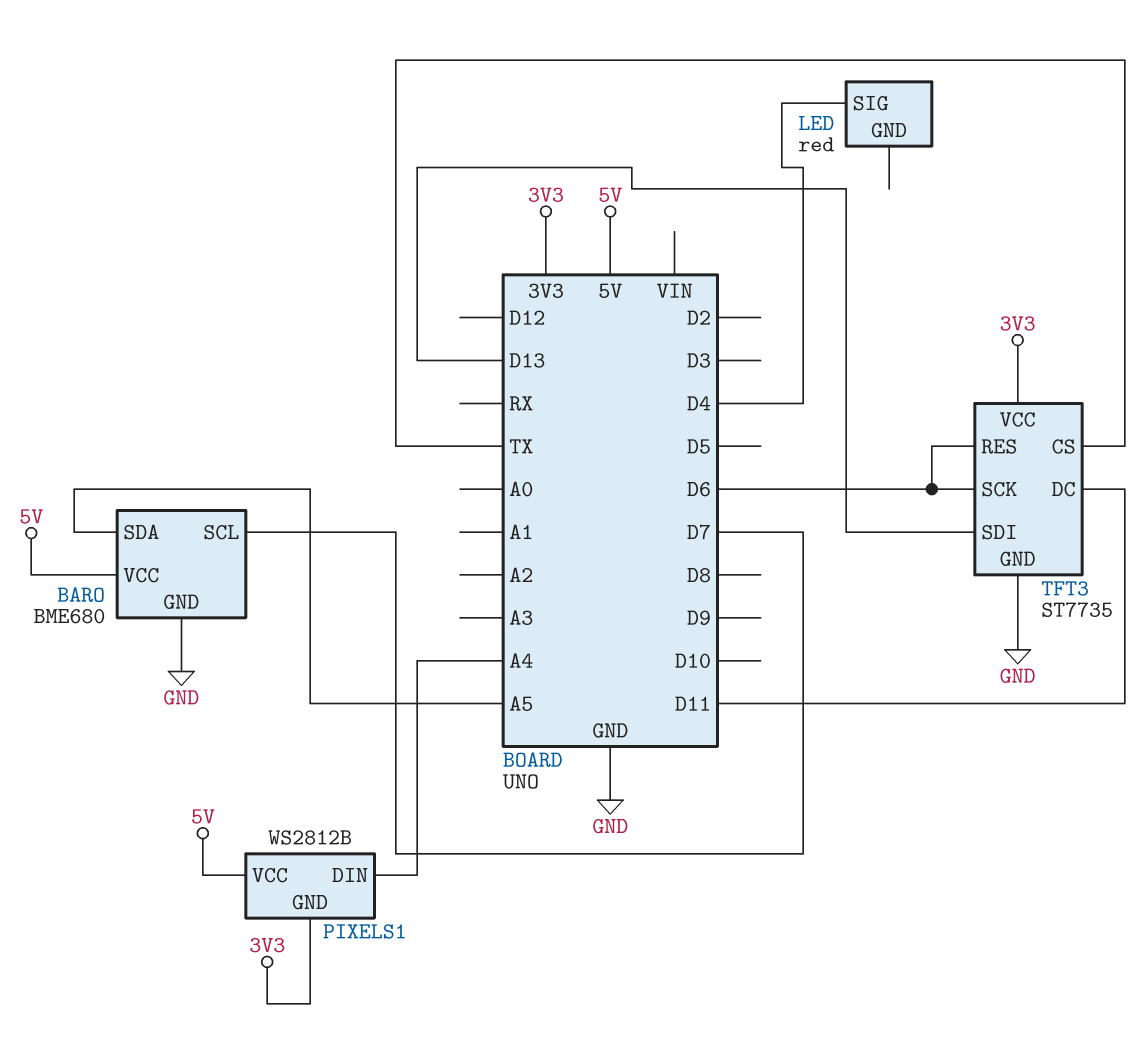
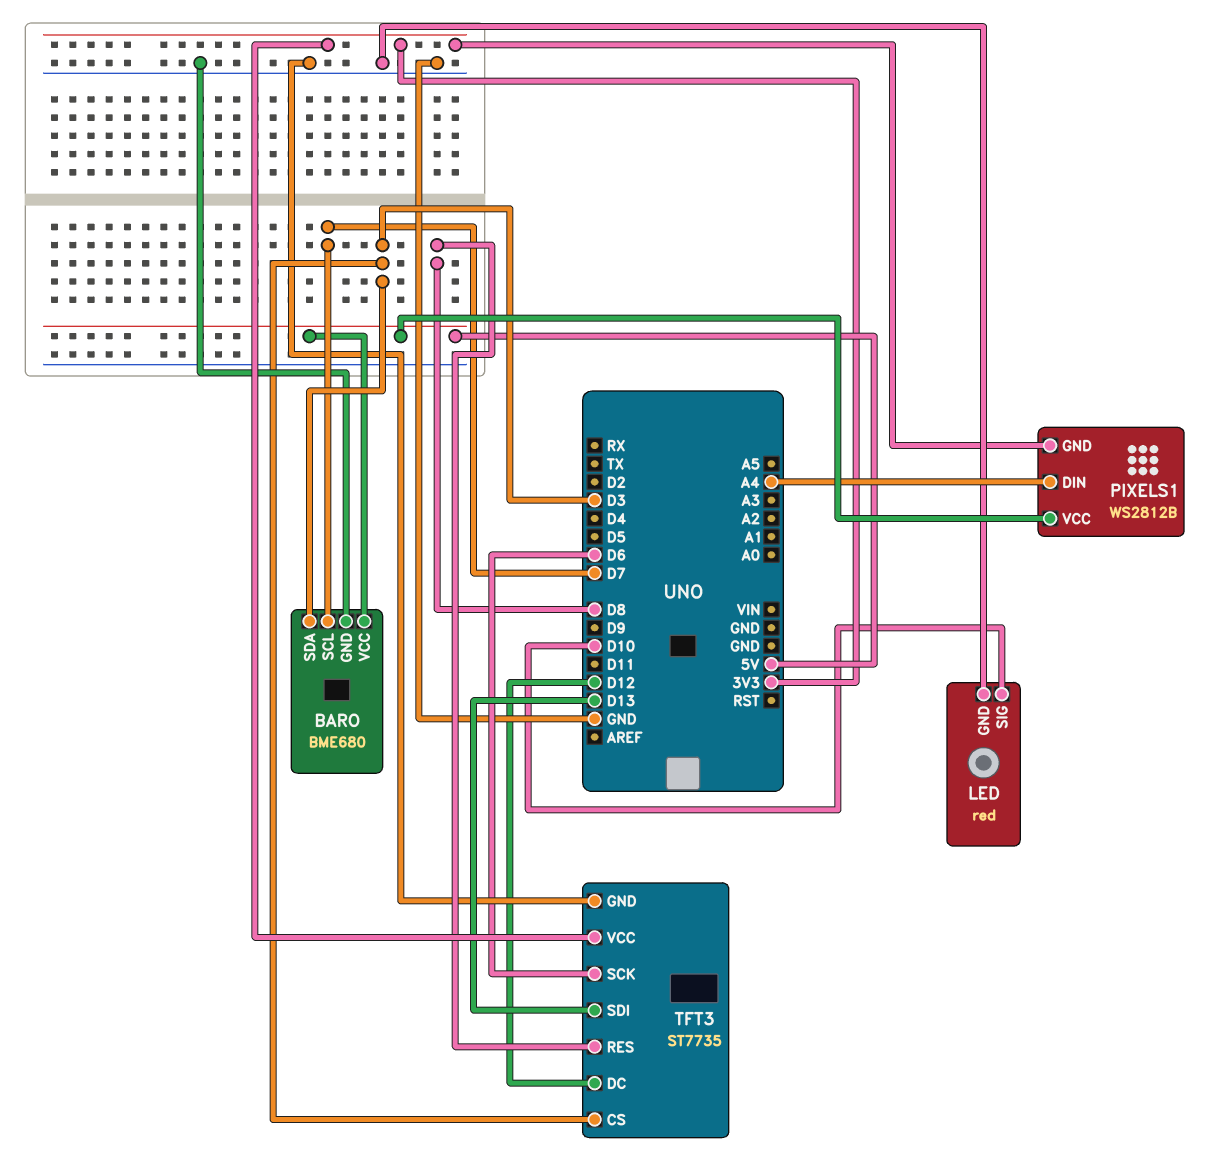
BARO pin SDA: A5 -> D3
LED pin GND: none -> GND
LED pin SIG: D4 -> D10
TFT3 pin CS: TX -> D3
TFT3 pin DC: D11 -> D12
TFT3 pin RES: D6 -> D8

